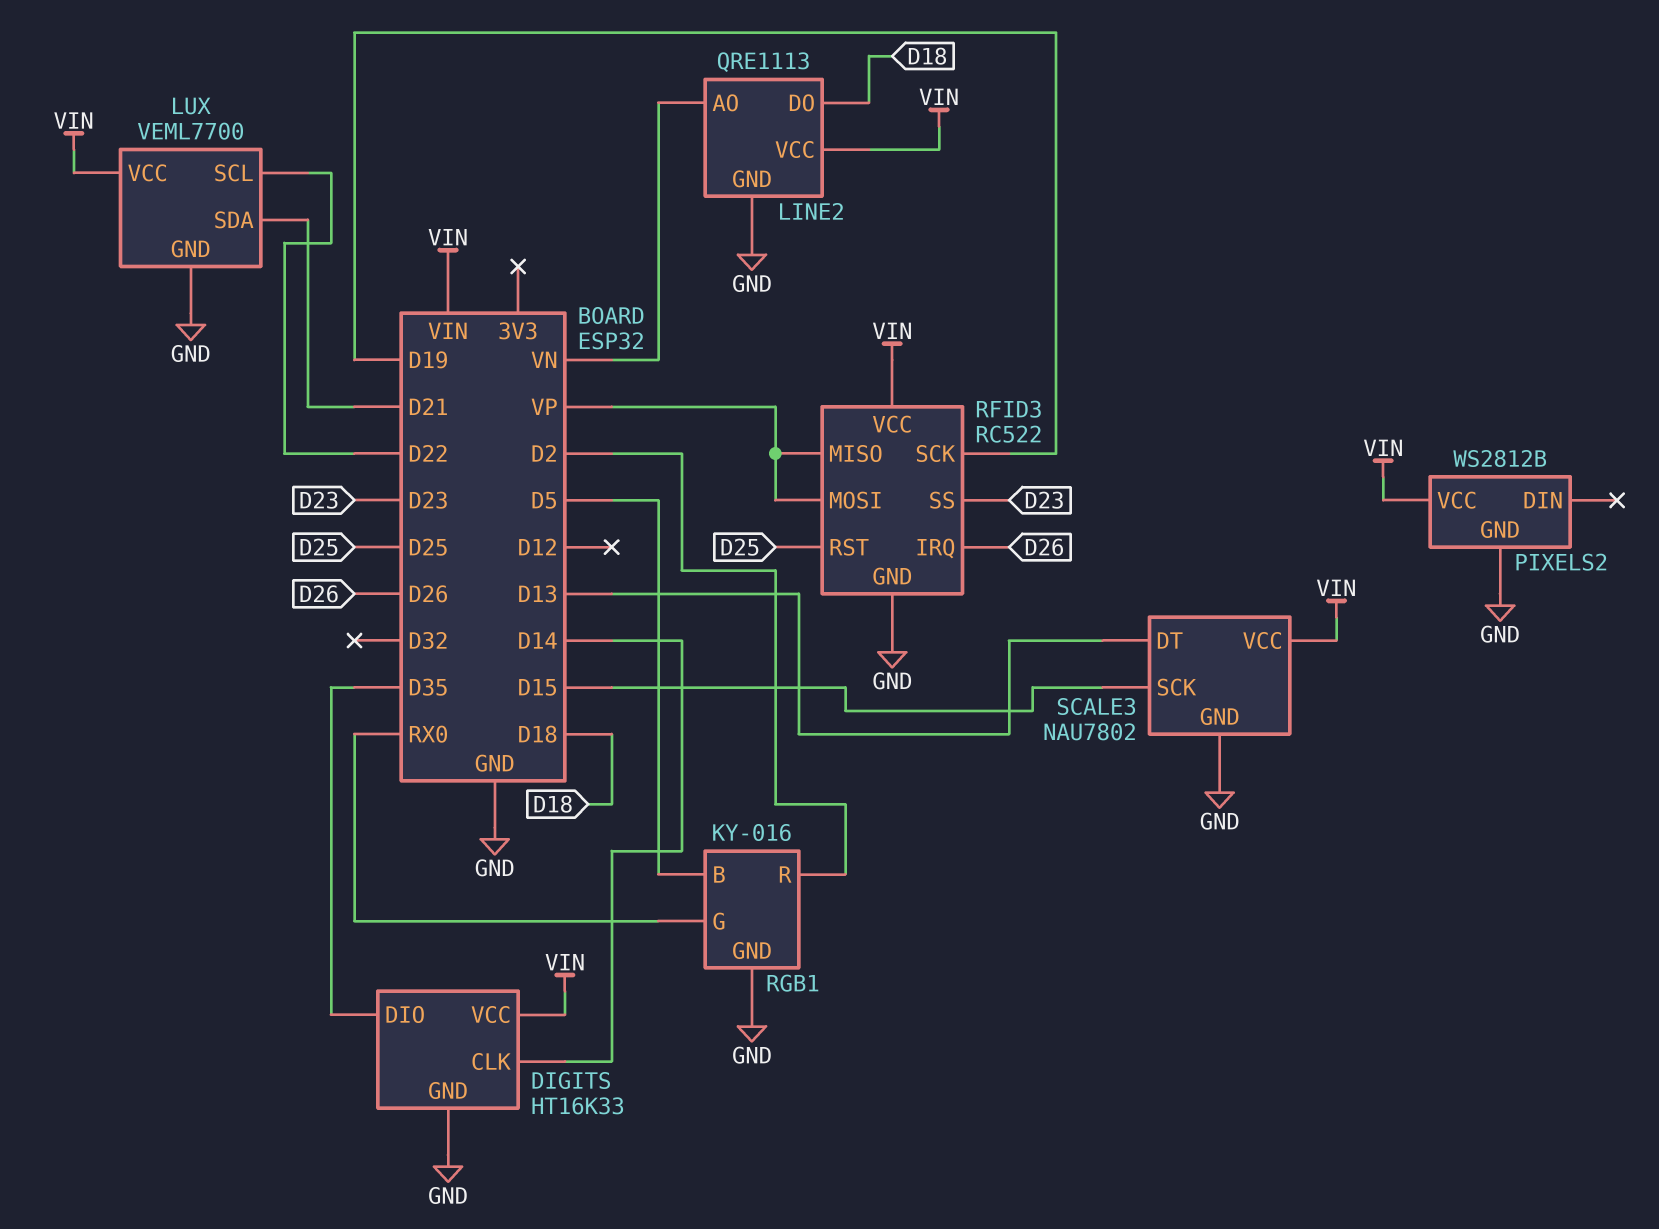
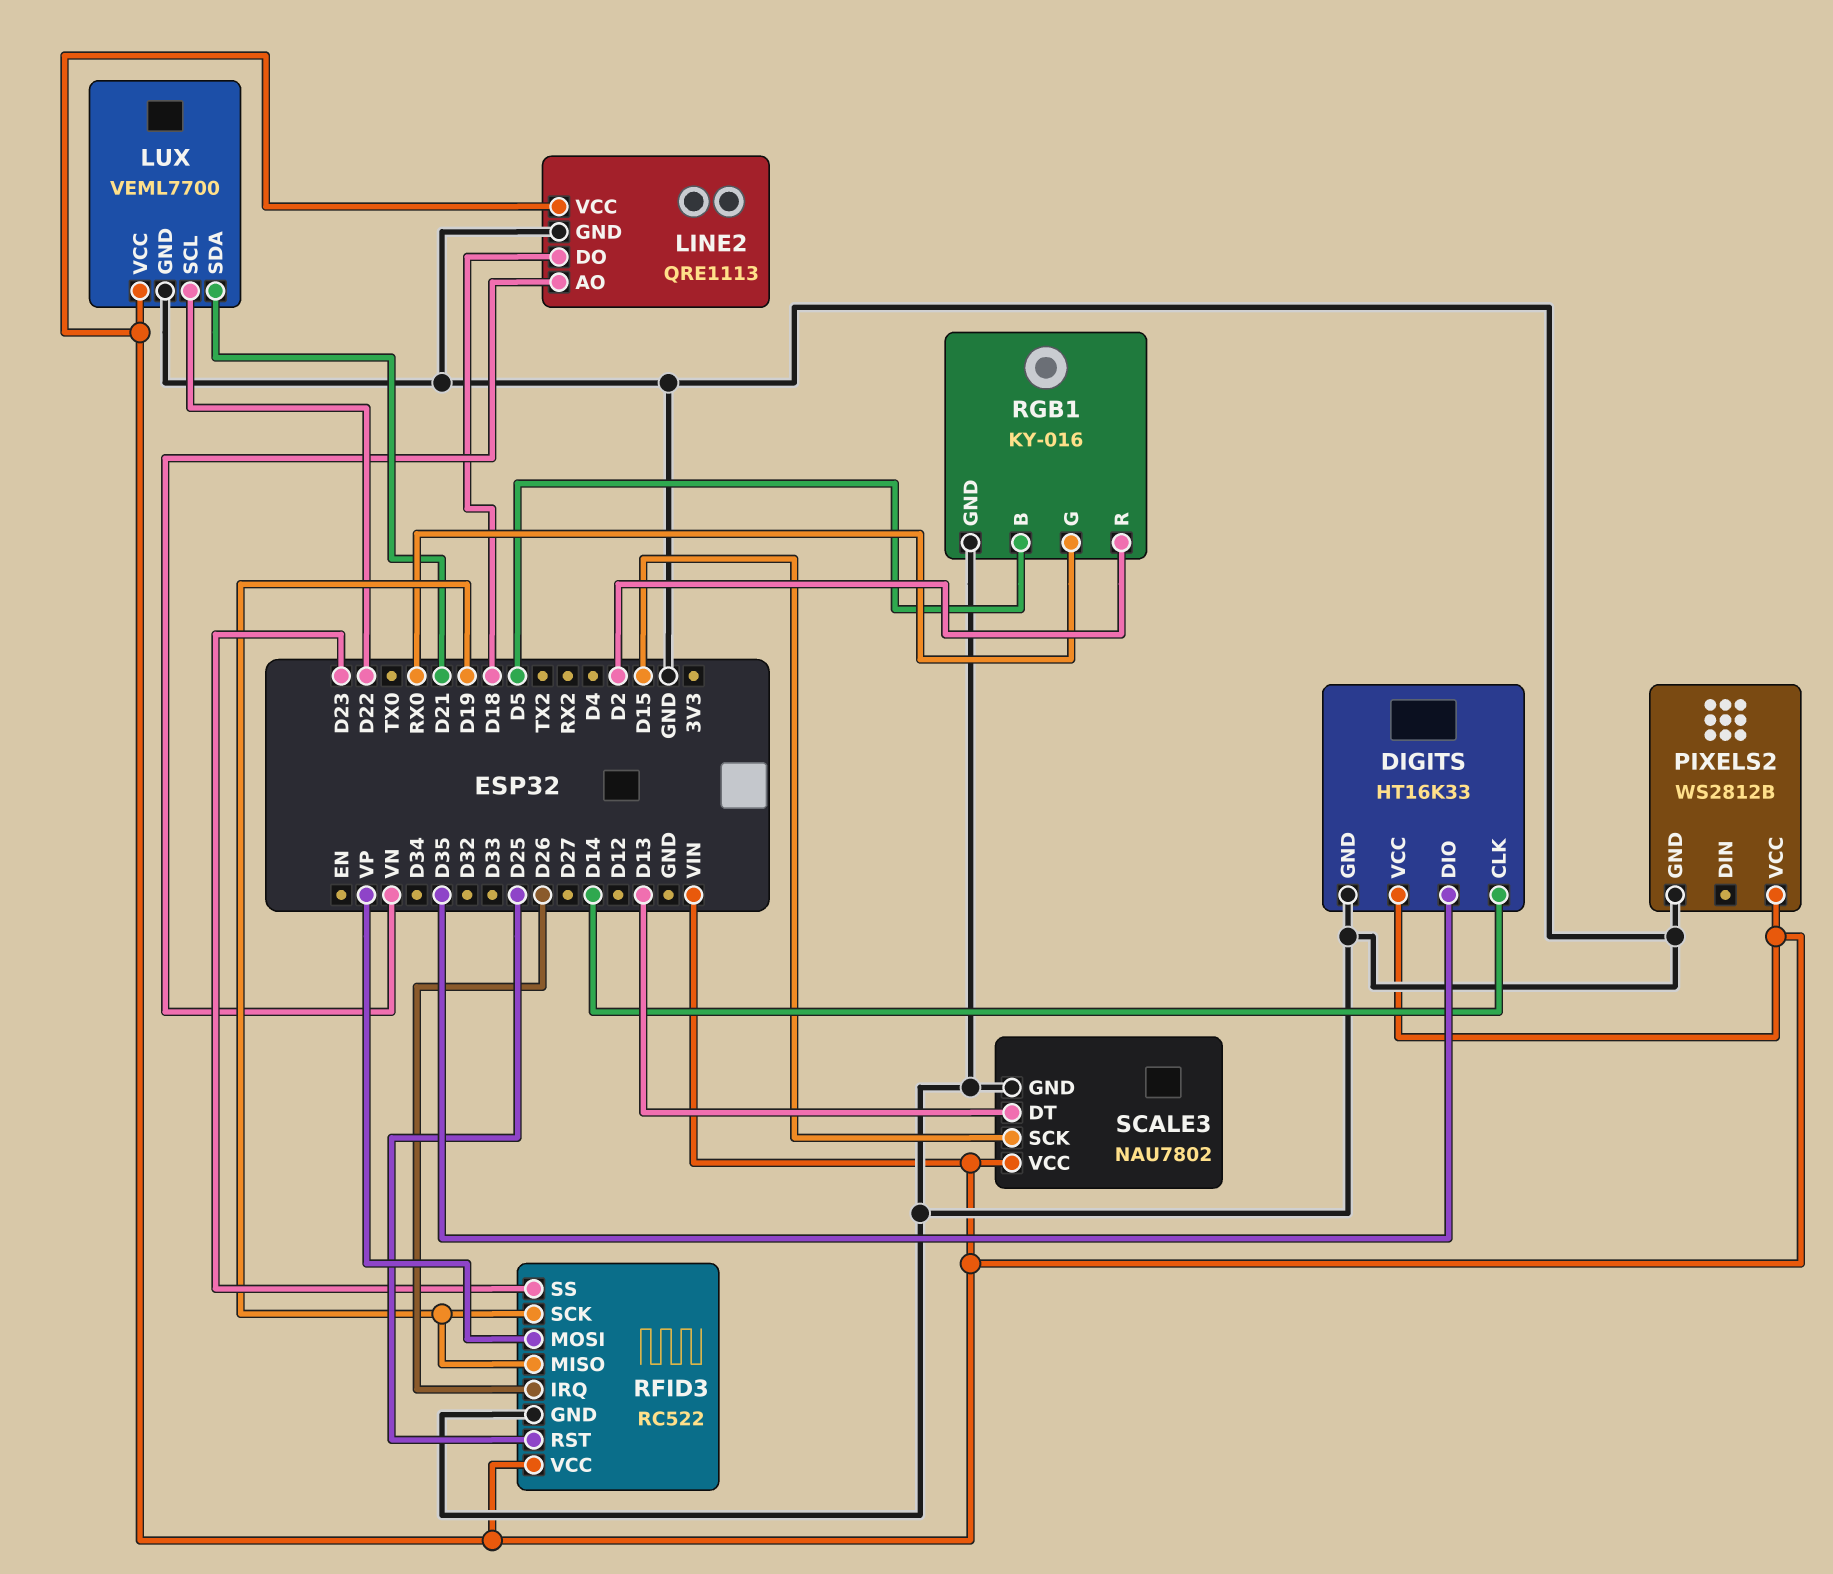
RFID3 pin MISO: VP -> D19

